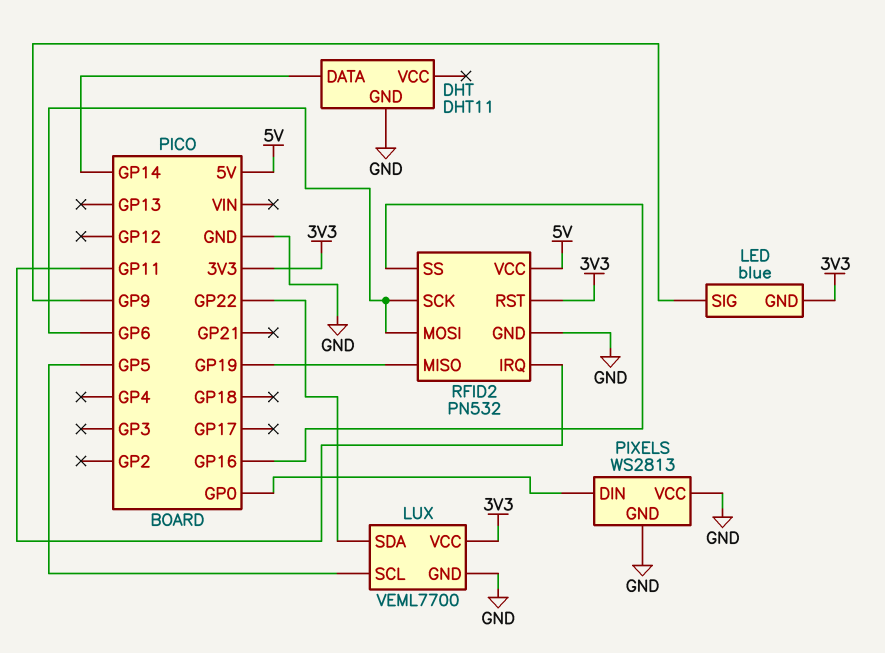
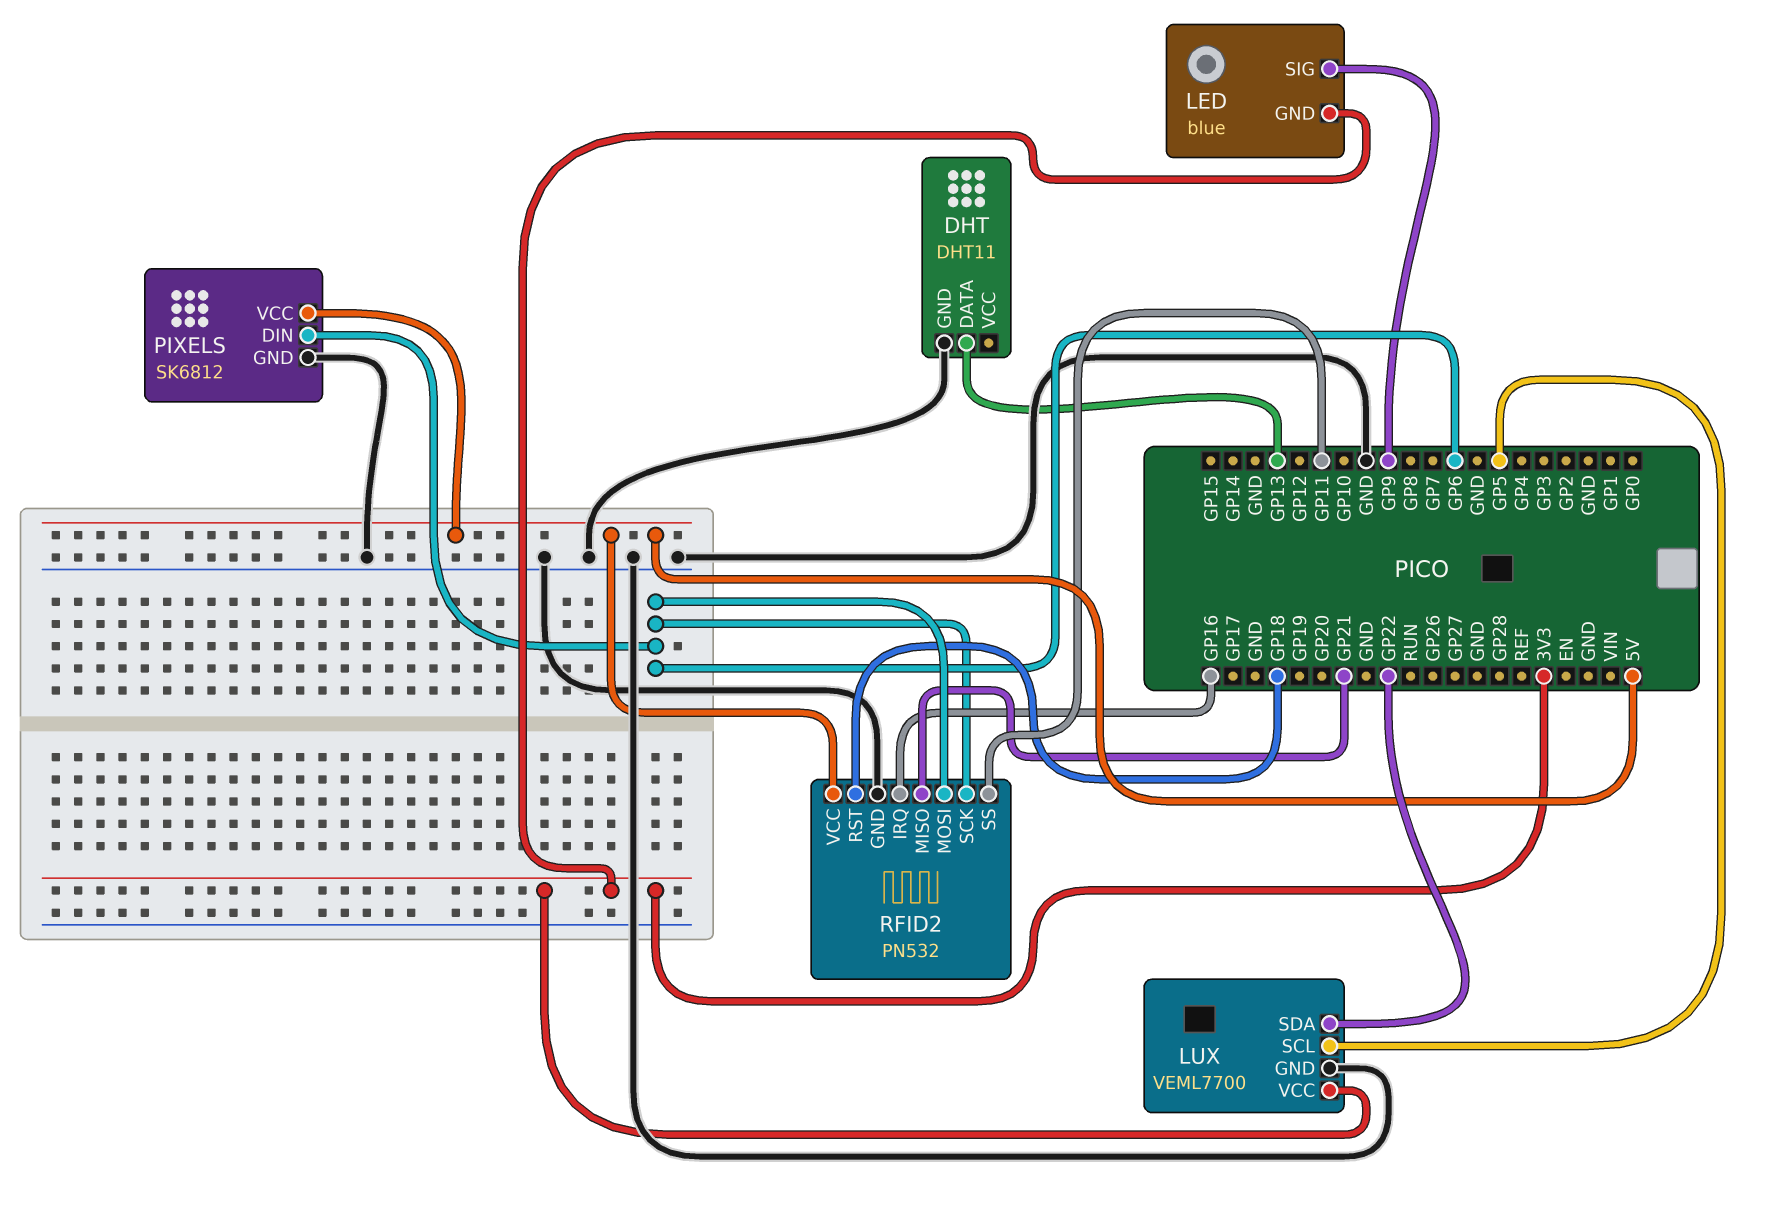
DHT pin DATA: GP14 -> GP13
PIXELS: WS2813 -> SK6812
PIXELS pin DIN: GP0 -> GP6
PIXELS pin VCC: GND -> 5V
RFID2 pin IRQ: GP11 -> GP16
RFID2 pin MISO: GP19 -> GP21
RFID2 pin RST: 3V3 -> GP18
RFID2 pin SS: GP16 -> GP11

